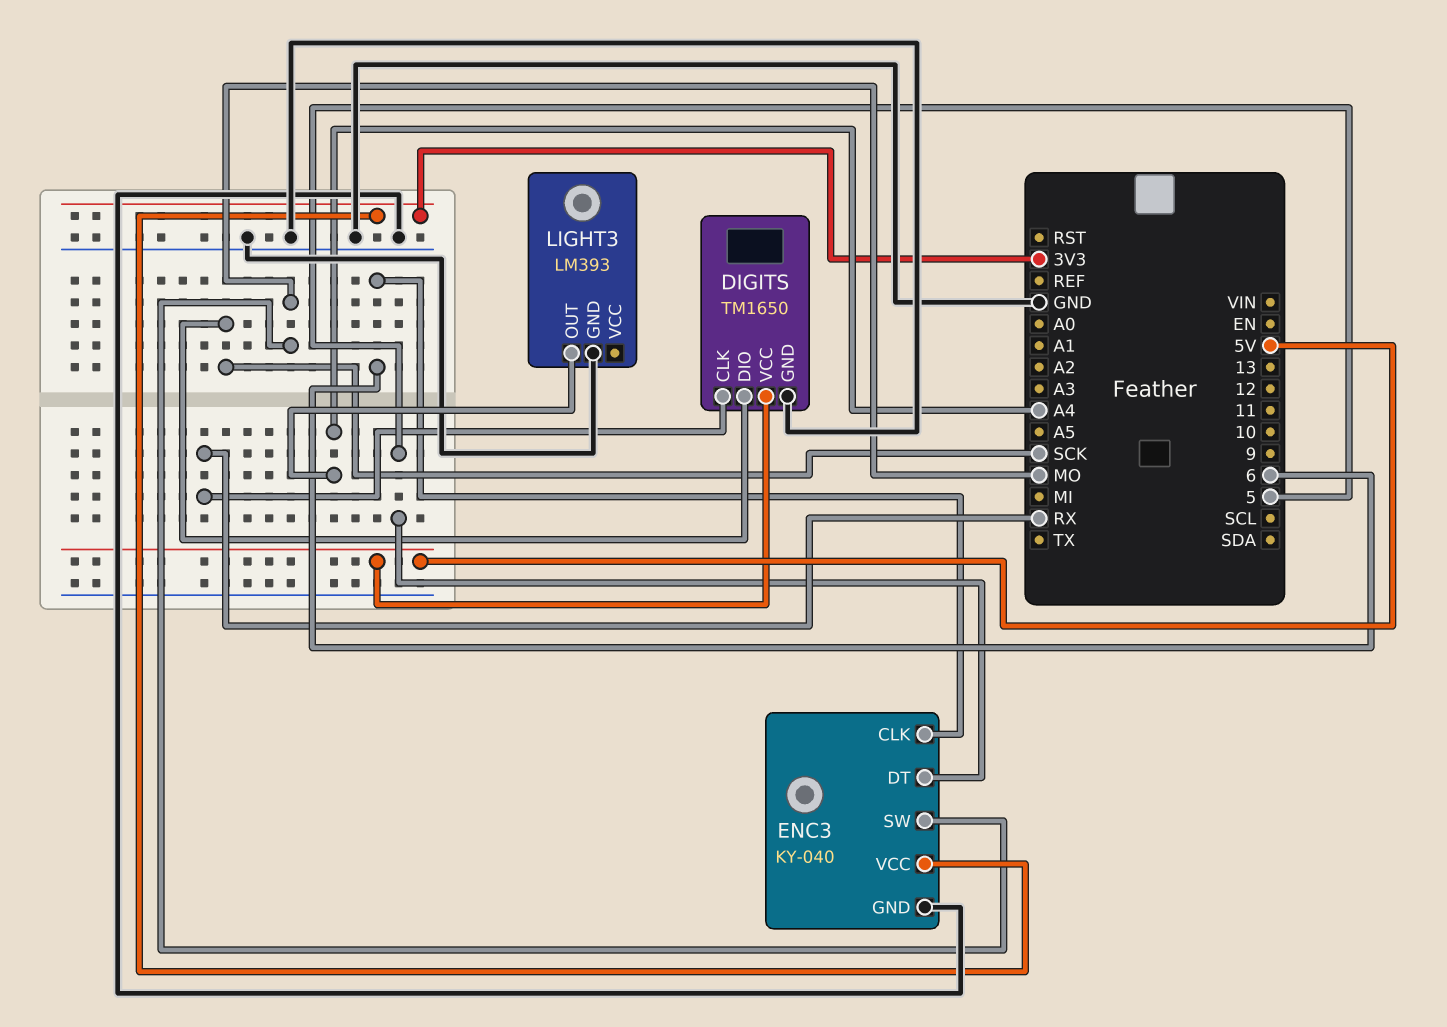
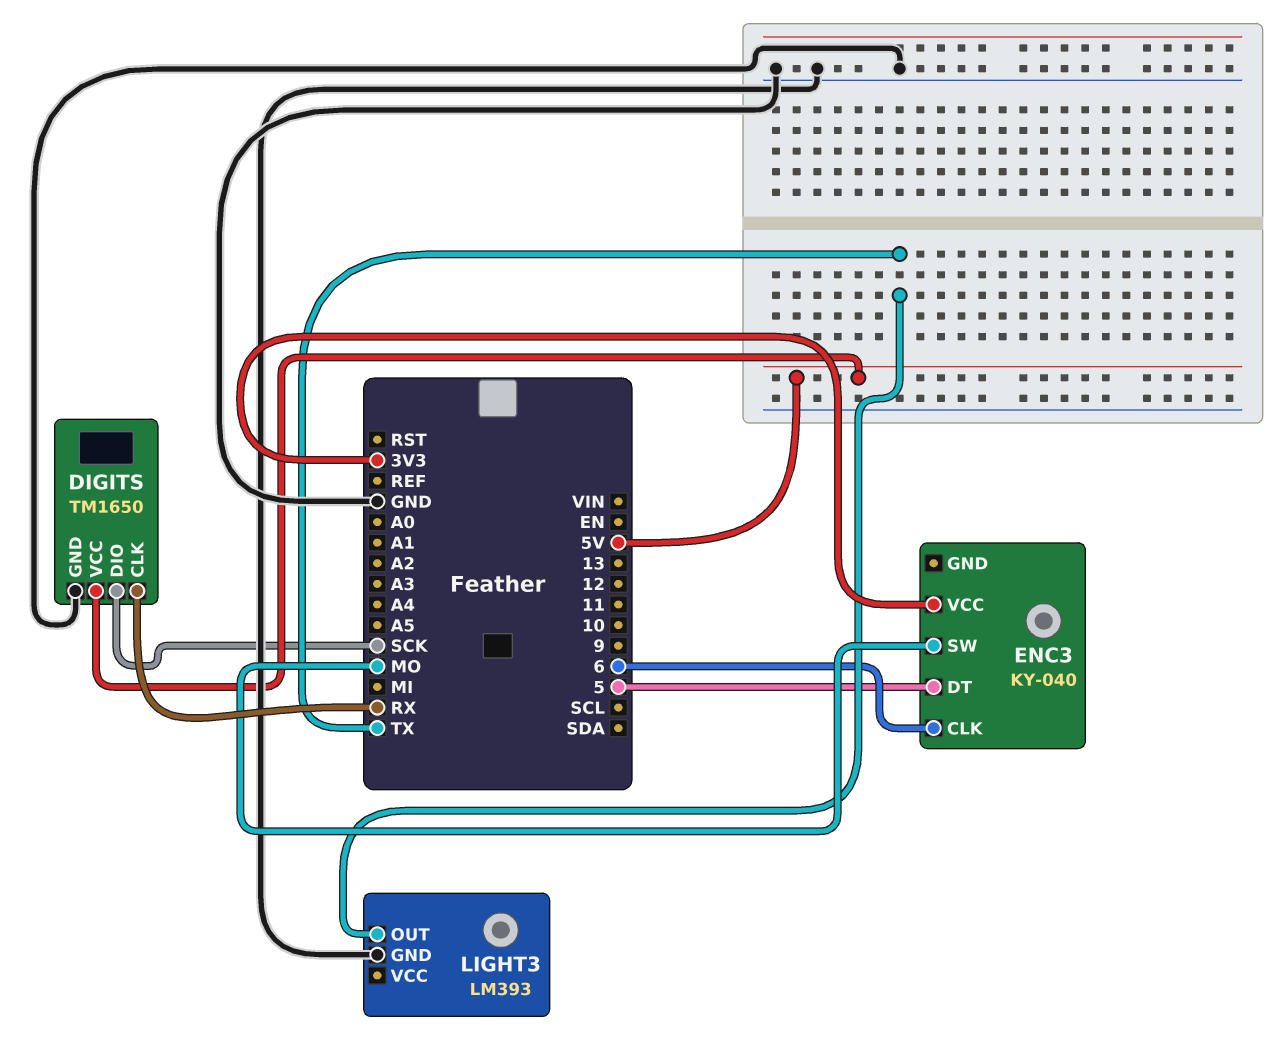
ENC3 pin GND: GND -> none
LIGHT3 pin OUT: A4 -> TX

